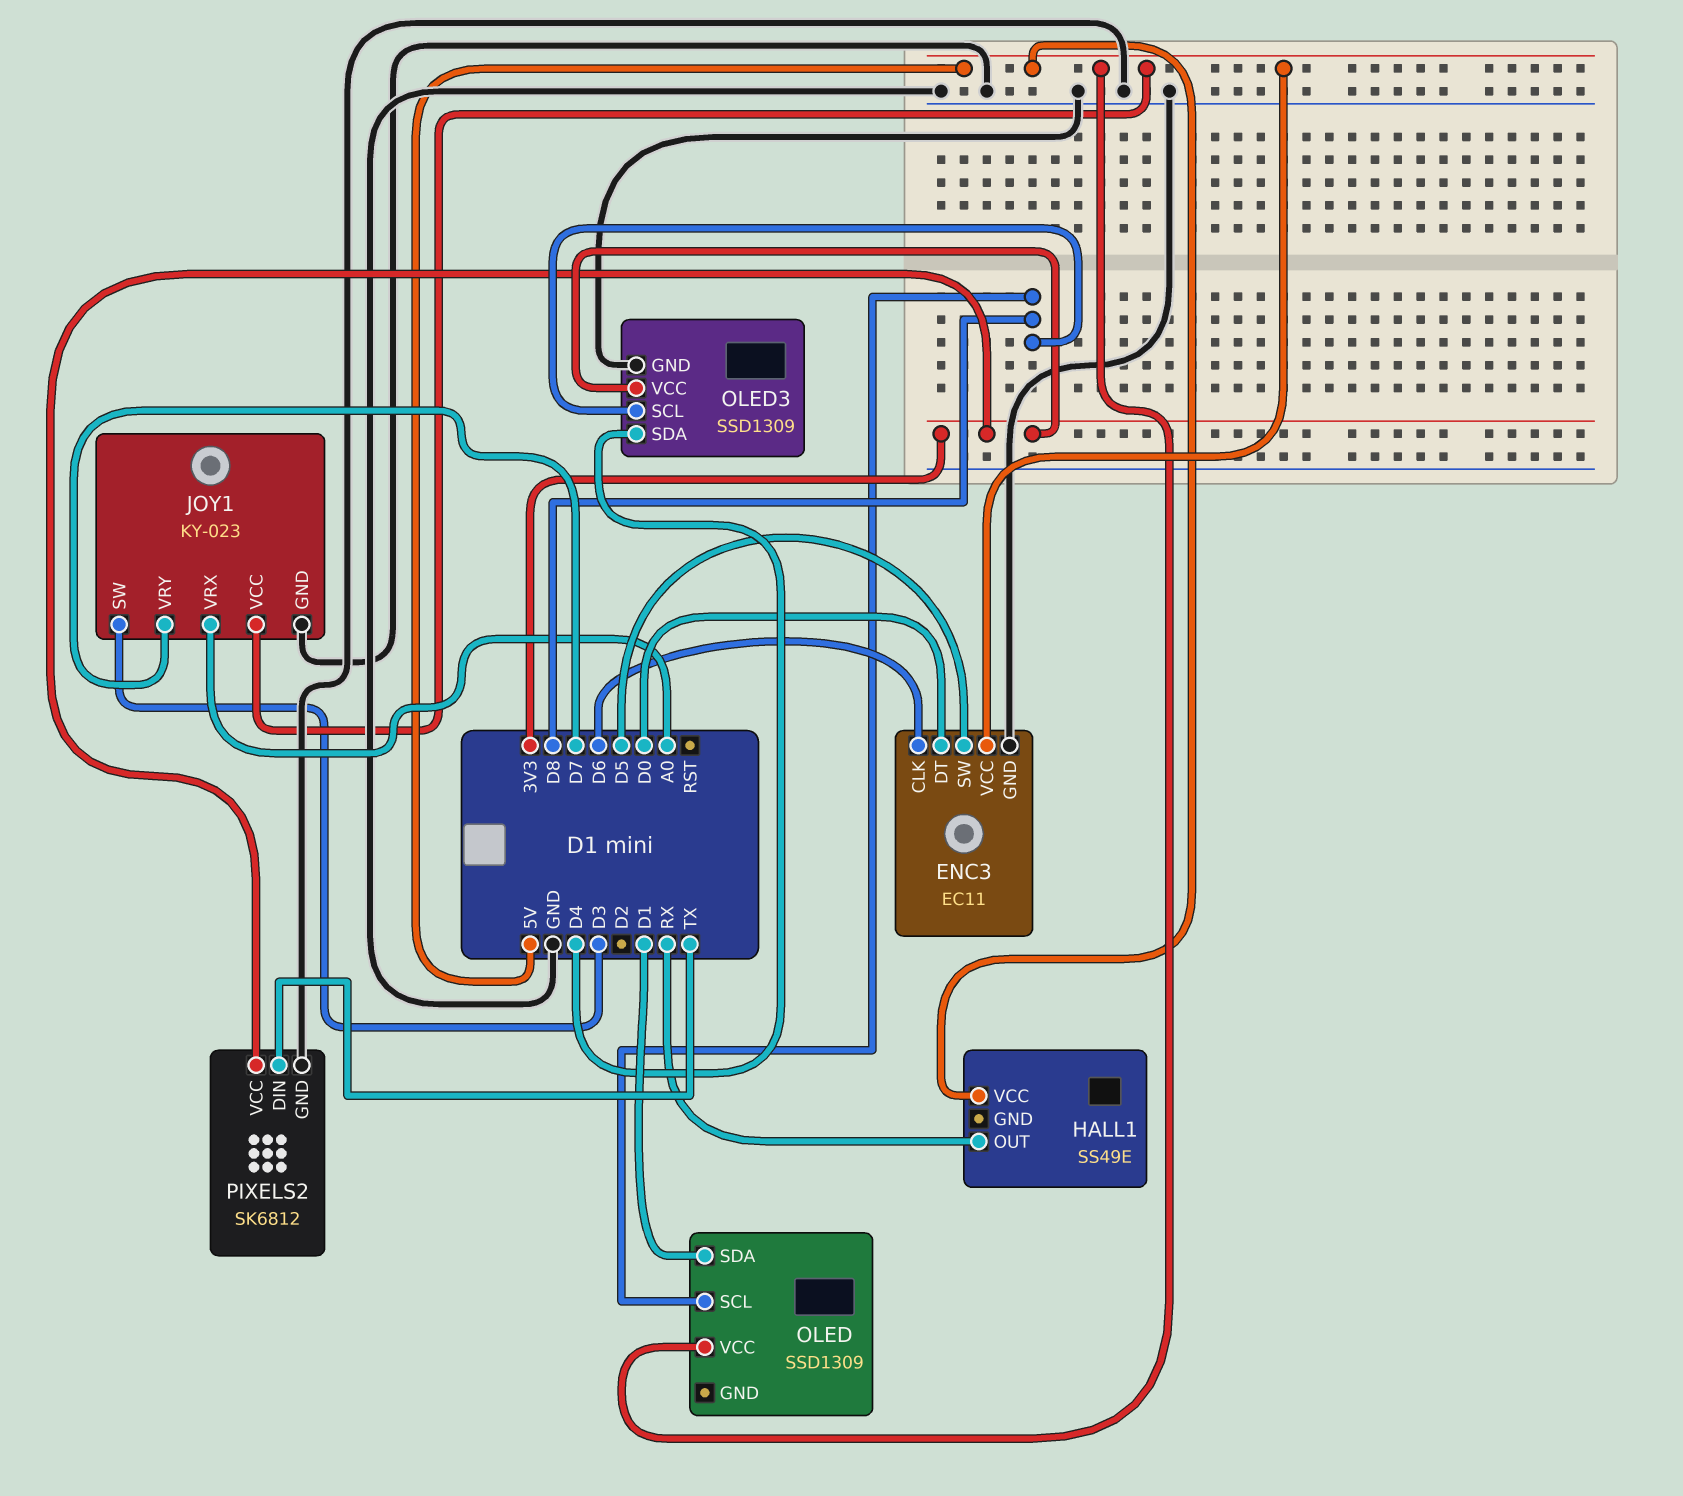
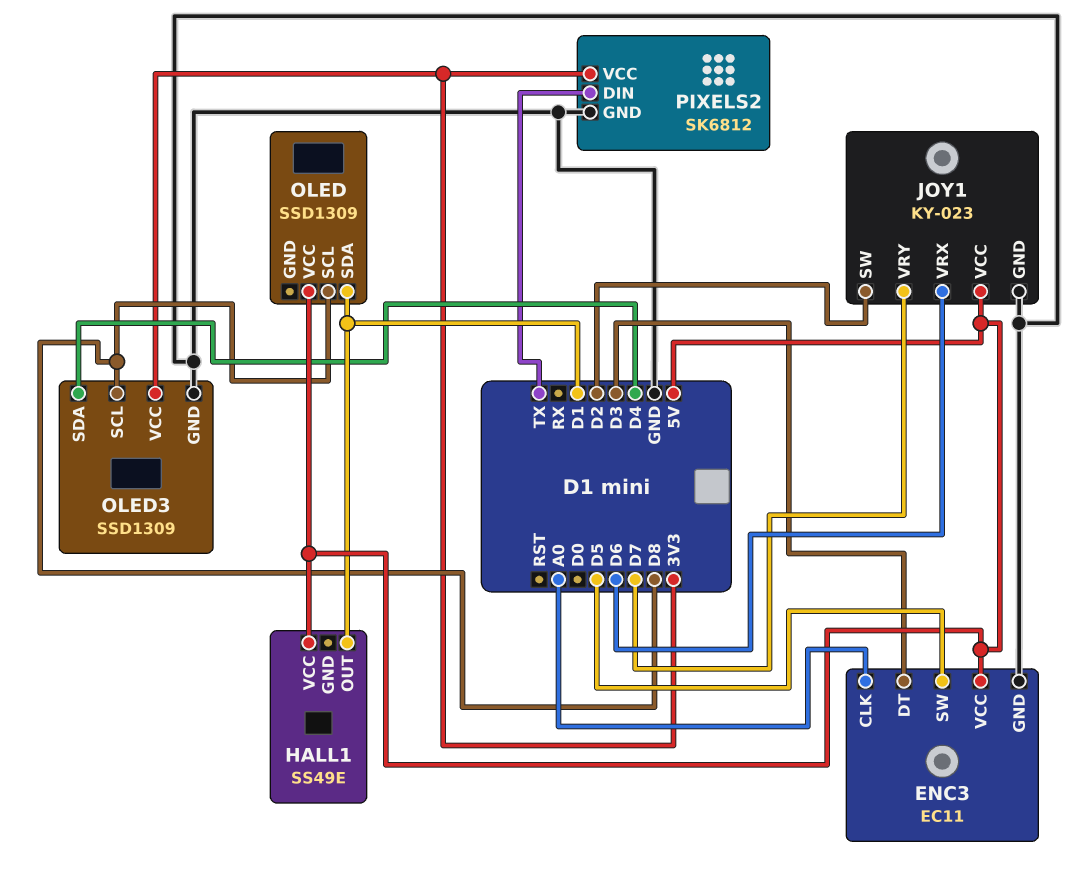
ENC3 pin CLK: D6 -> A0
ENC3 pin DT: D0 -> D3
HALL1 pin OUT: RX -> D1
JOY1 pin SW: D3 -> D2
JOY1 pin VRX: A0 -> D6

